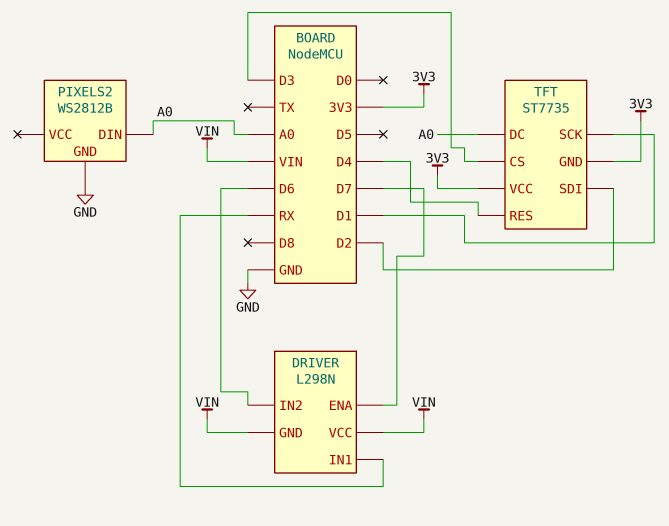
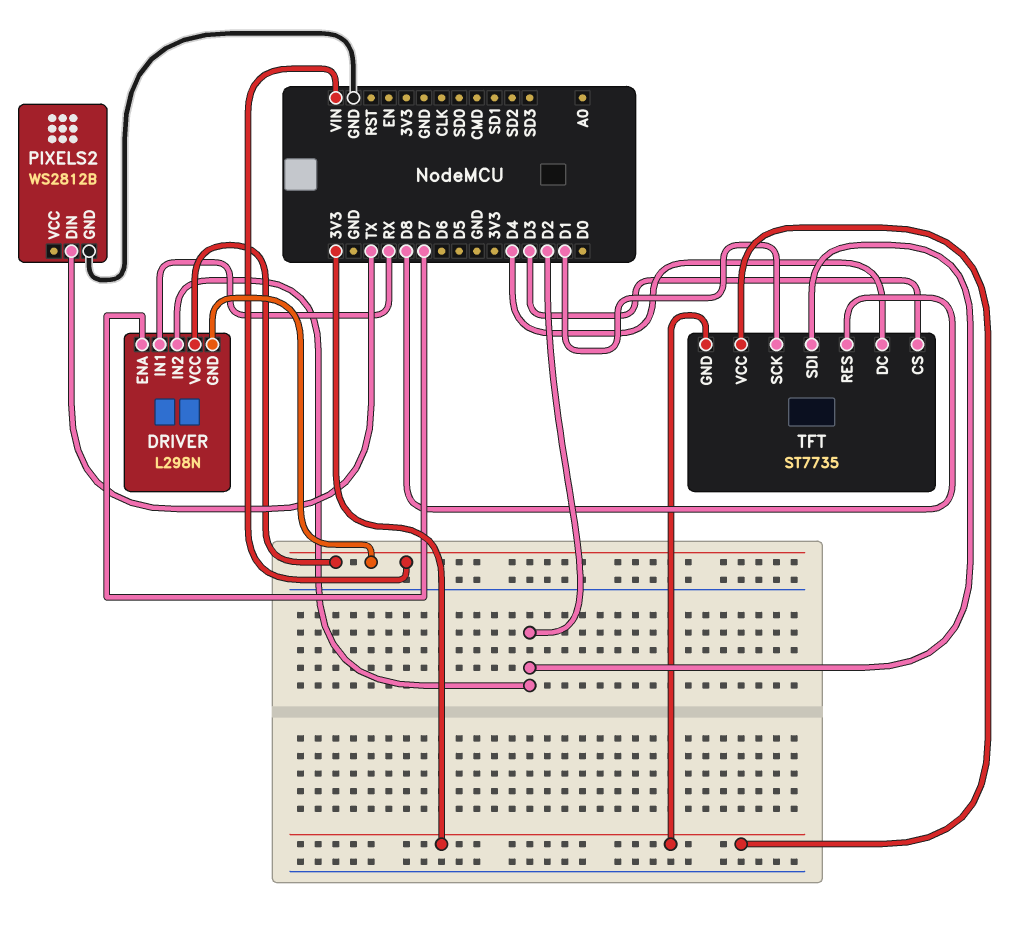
DRIVER pin IN2: D6 -> D2
PIXELS2 pin DIN: A0 -> TX
TFT pin DC: A0 -> D4
TFT pin RES: D4 -> D8

